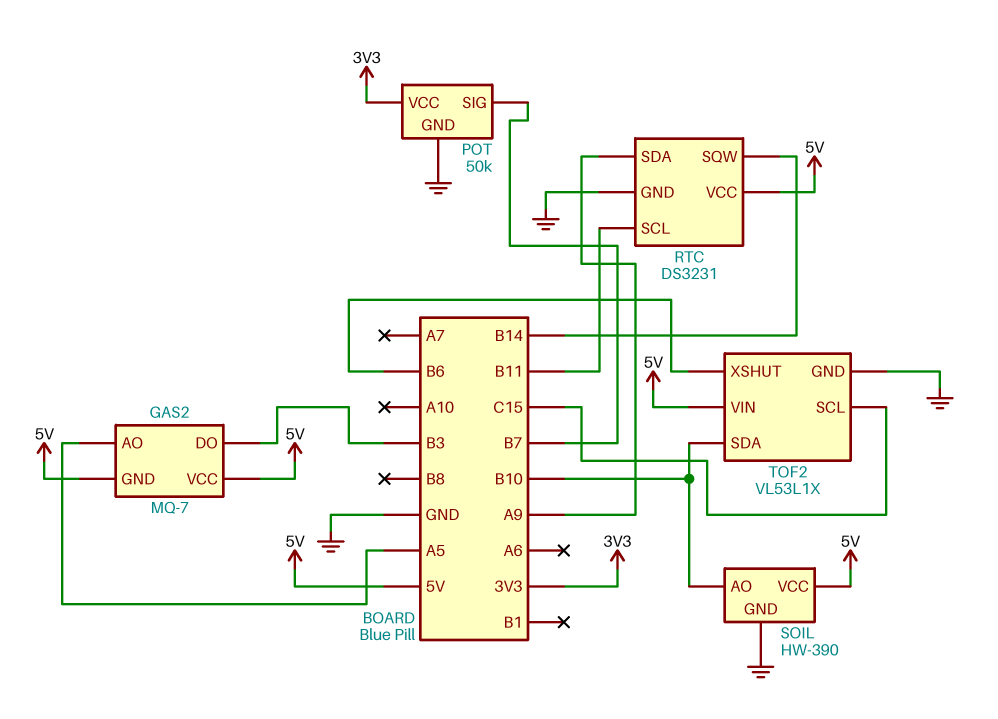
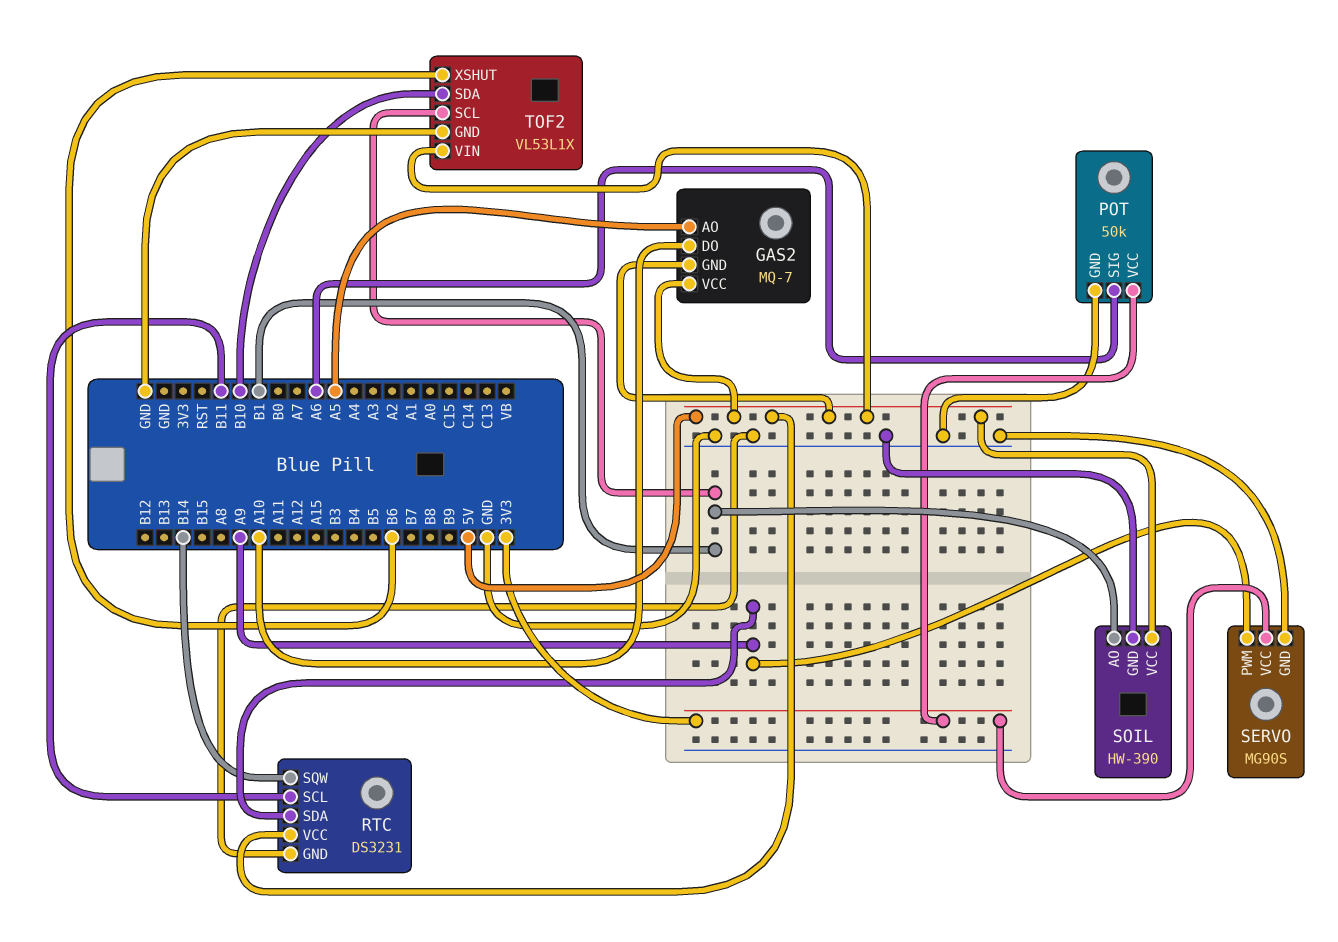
GAS2 pin DO: B3 -> A10
POT pin SIG: B7 -> A6
SERVO: none -> MG90S
SERVO pin GND: none -> GND
SERVO pin PWM: none -> A9
SERVO pin VCC: none -> 3V3
SOIL pin AO: B10 -> B1
TOF2 pin SCL: C15 -> B1

